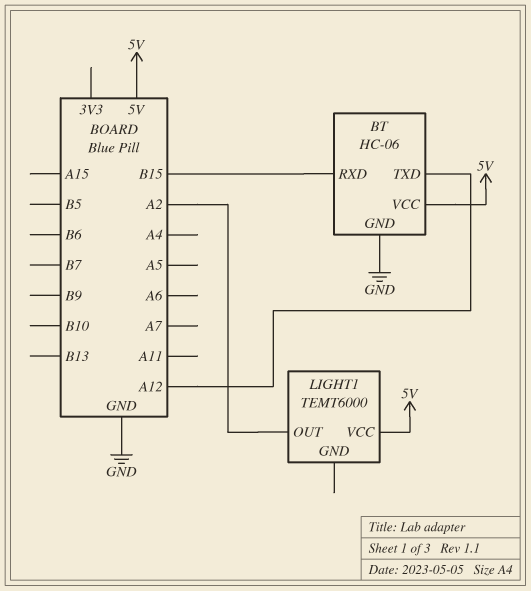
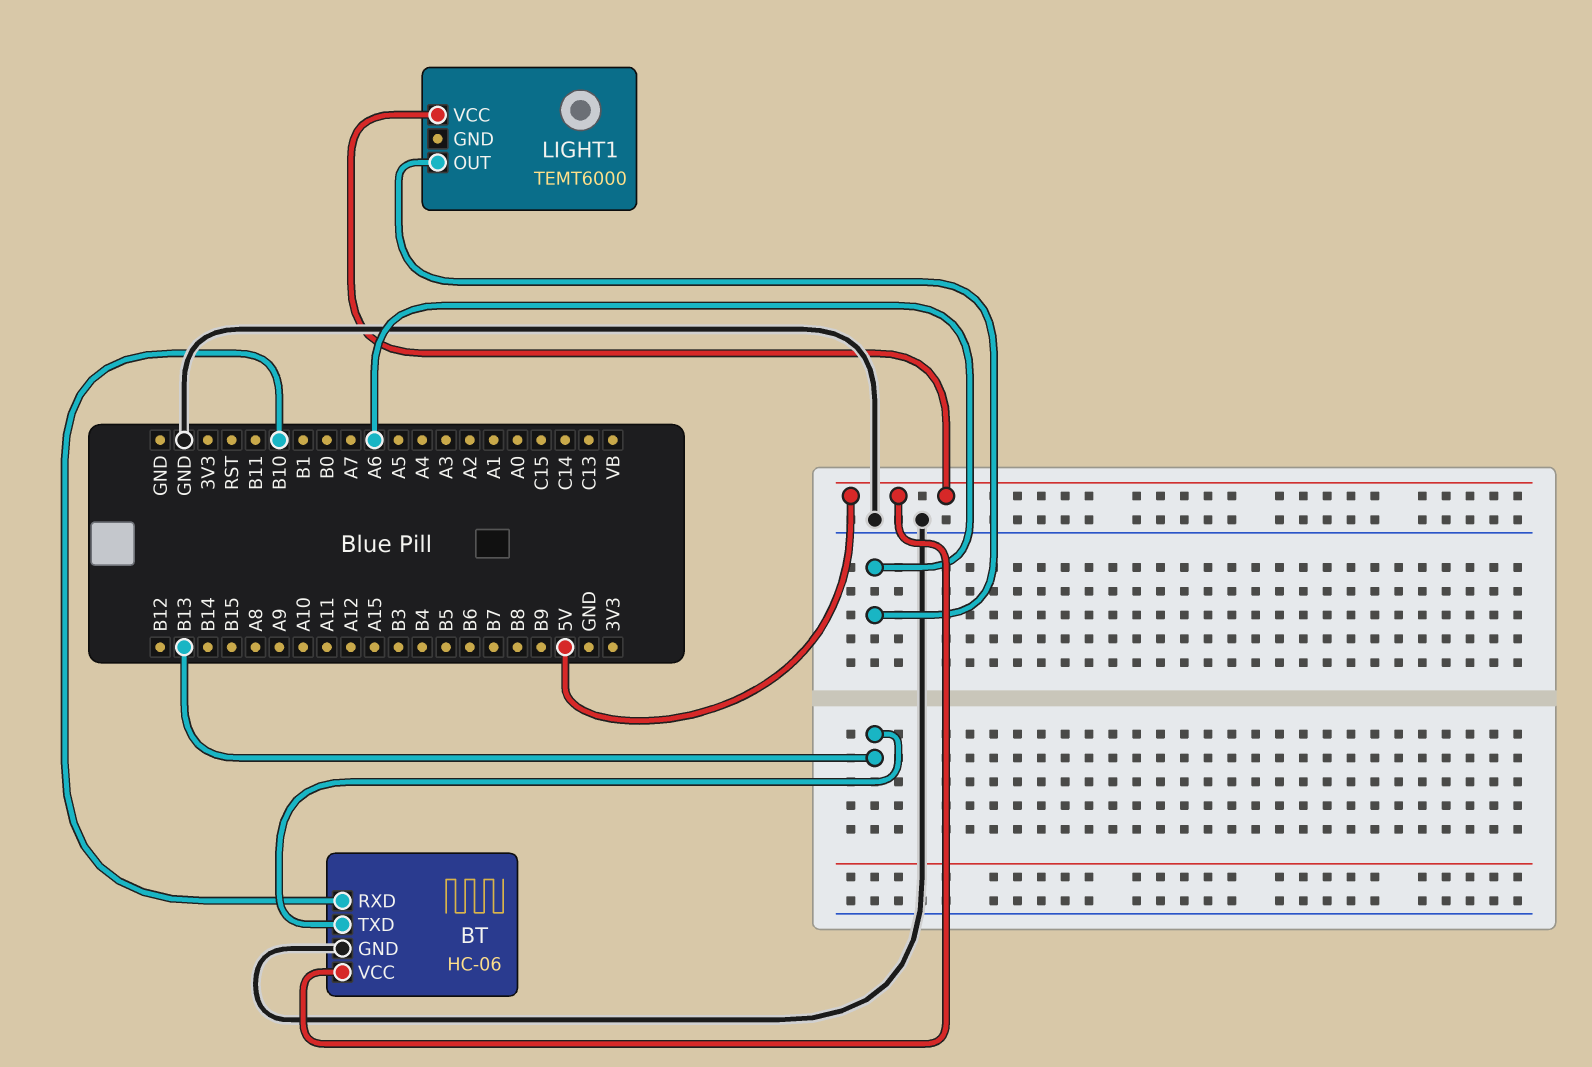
BT pin RXD: B15 -> B10
BT pin TXD: A12 -> B13
LIGHT1 pin OUT: A2 -> A6

